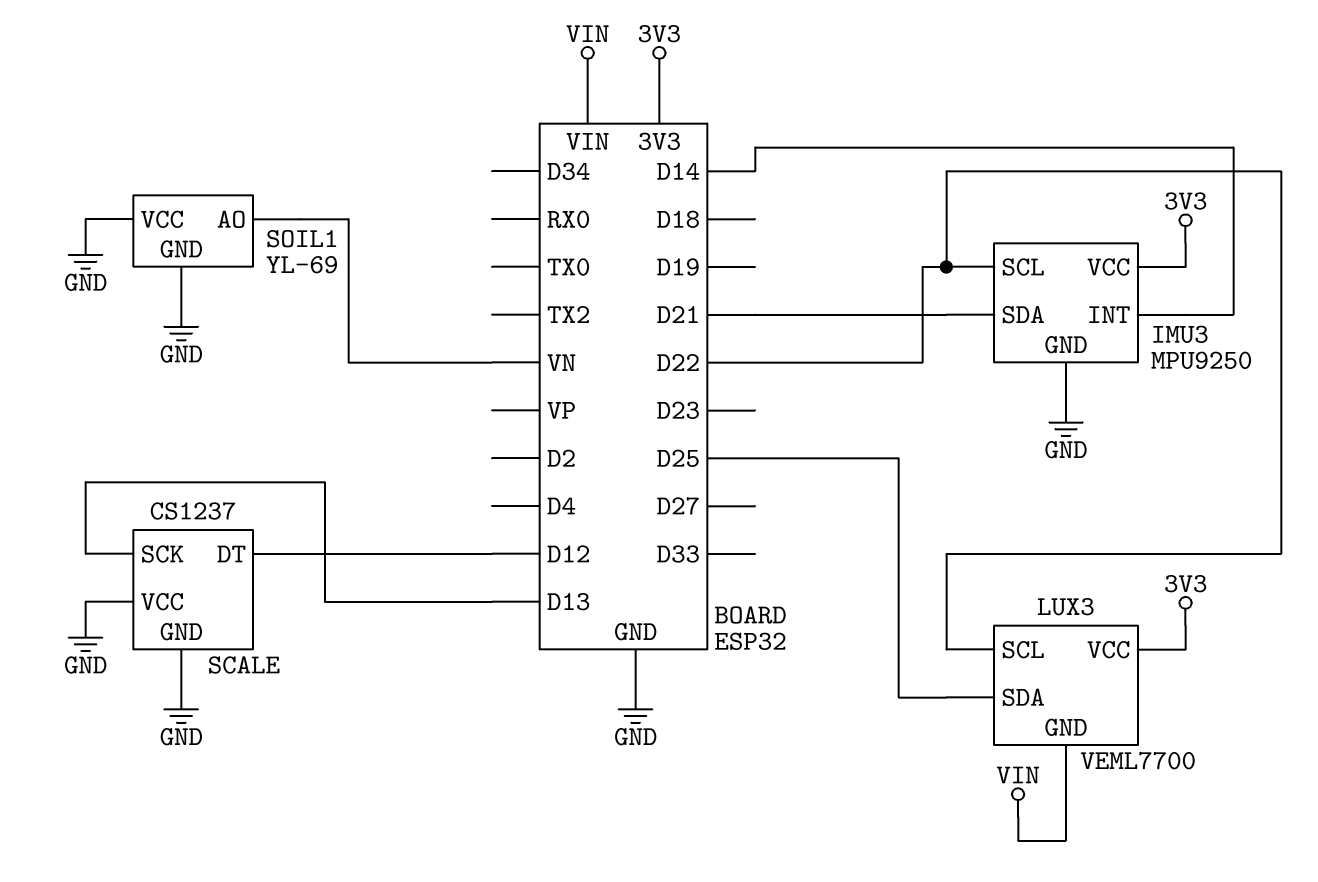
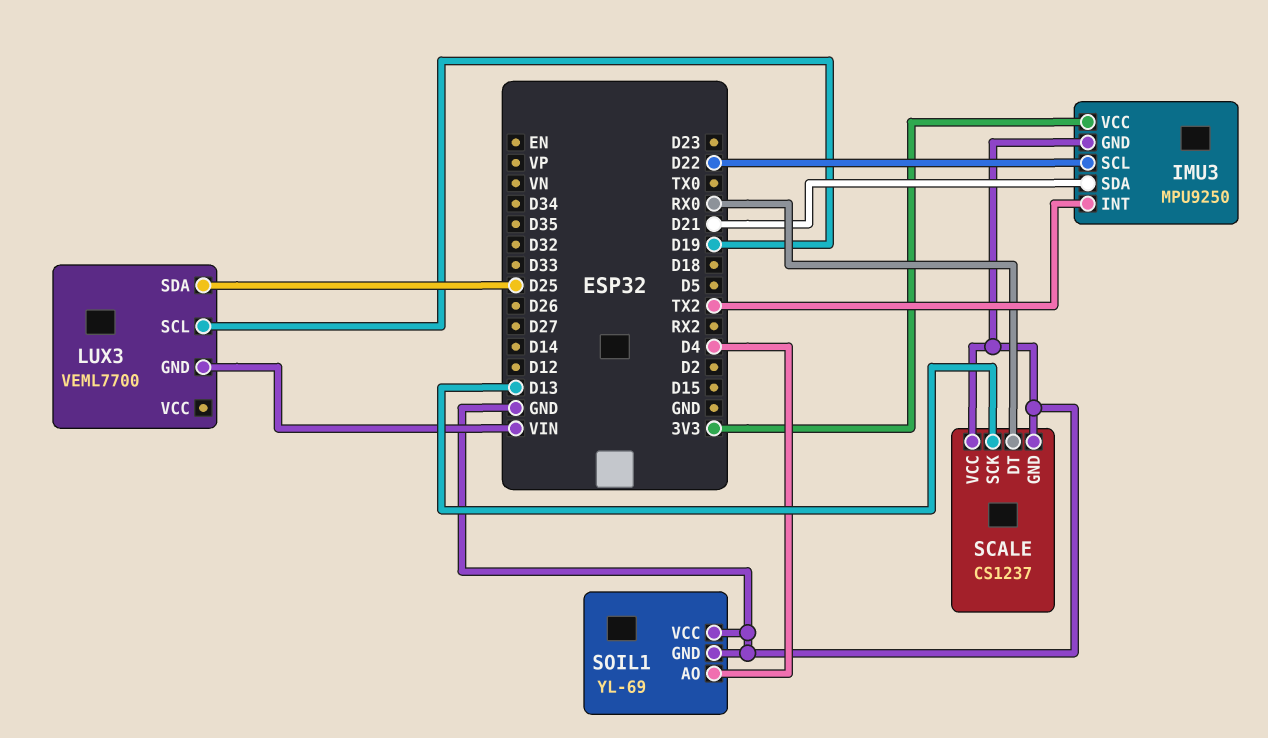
IMU3 pin INT: D14 -> TX2
LUX3 pin SCL: D22 -> D19
LUX3 pin VCC: 3V3 -> none
SCALE pin DT: D12 -> RX0
SOIL1 pin AO: VN -> D4

